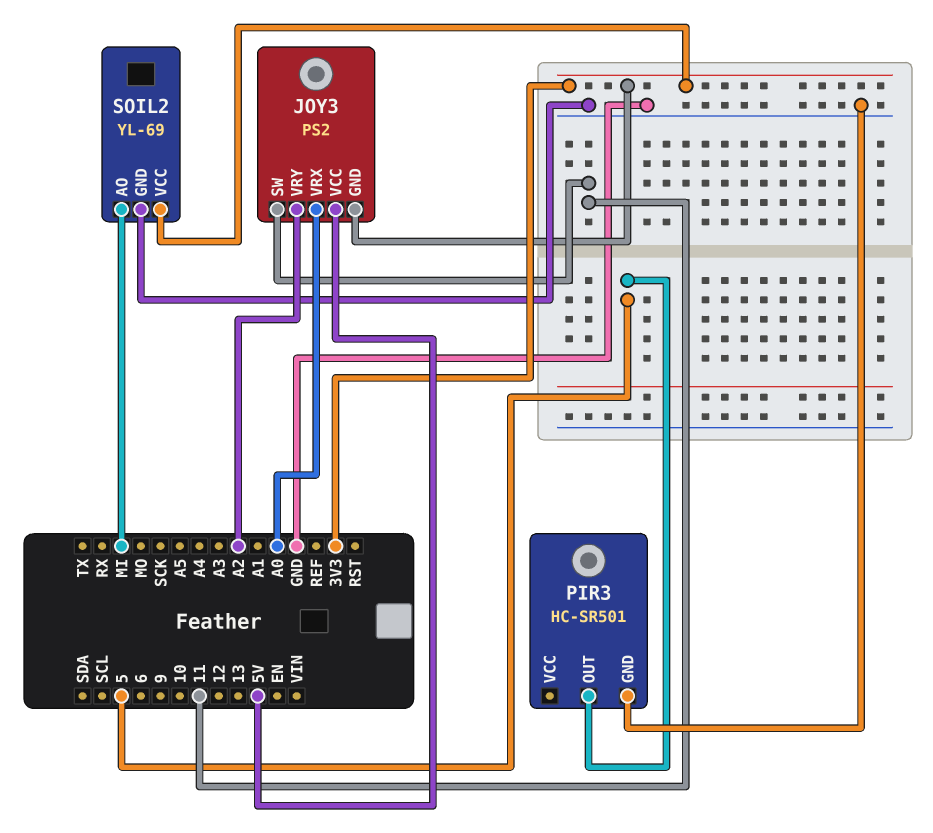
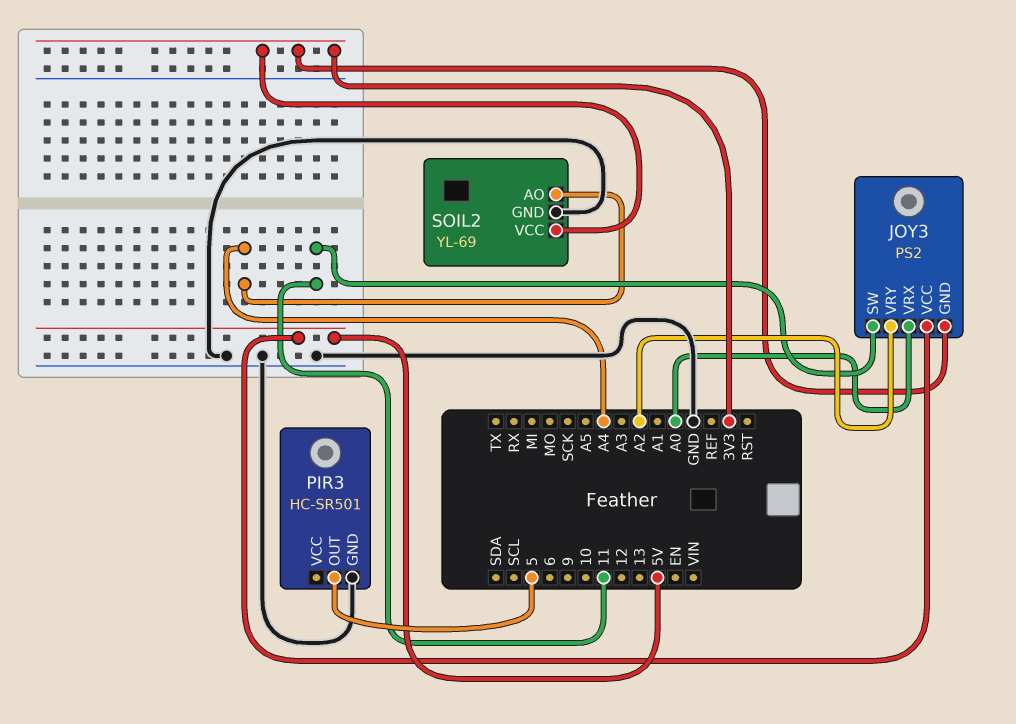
SOIL2 pin AO: MI -> A4

